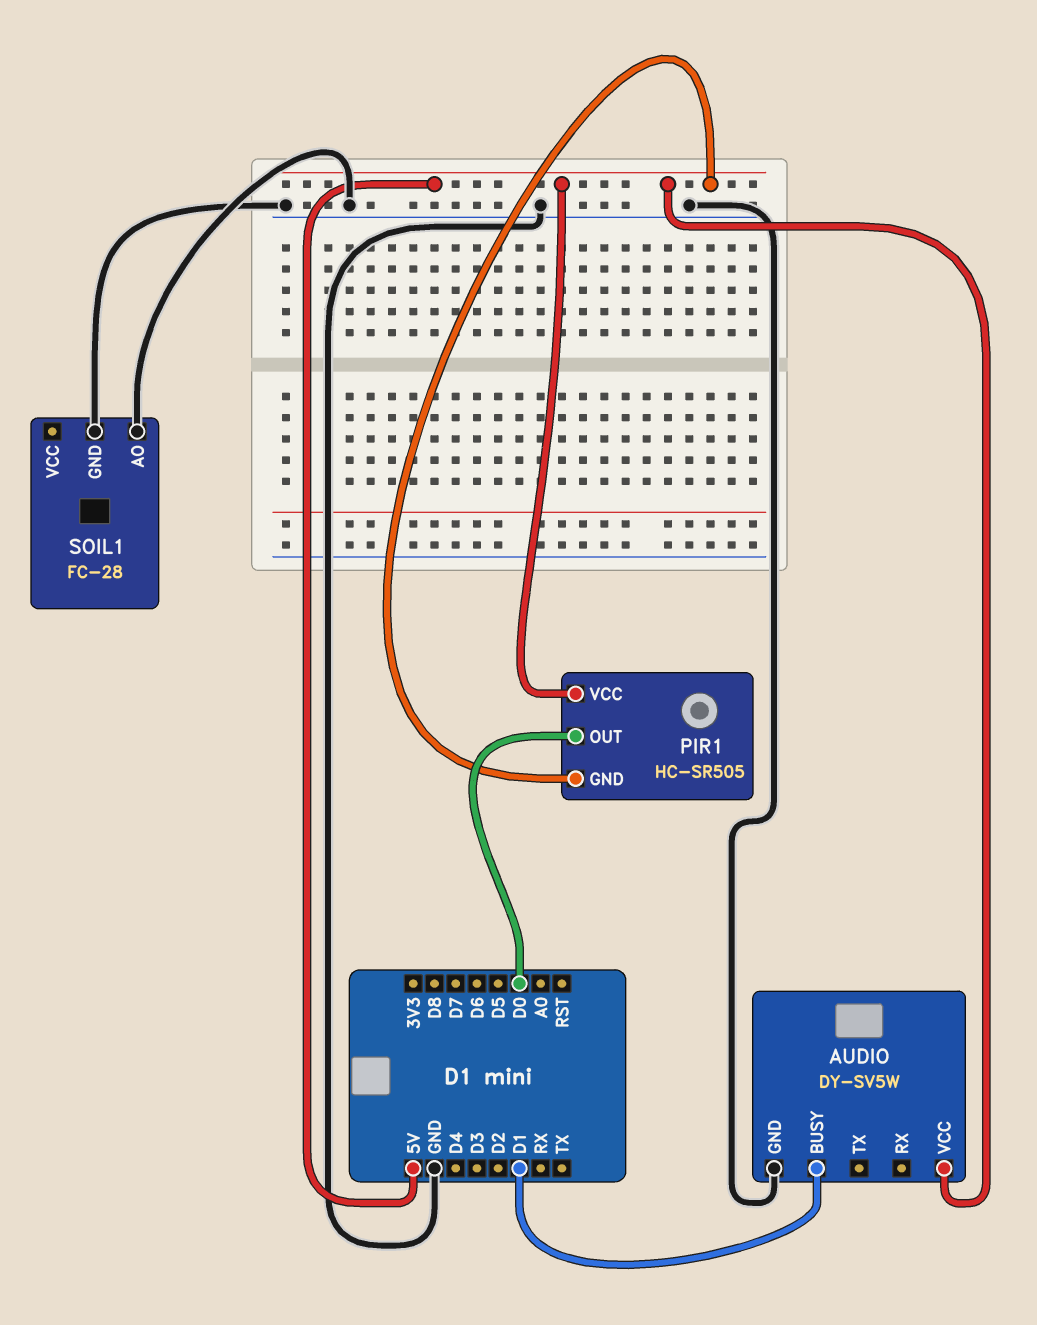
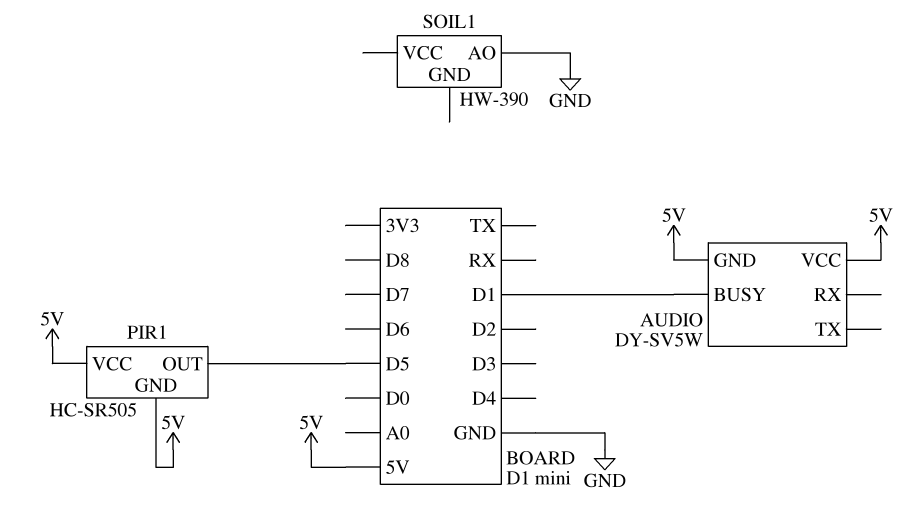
AUDIO pin GND: GND -> 5V
PIR1 pin OUT: D0 -> D5
SOIL1: FC-28 -> HW-390
SOIL1 pin GND: GND -> none

